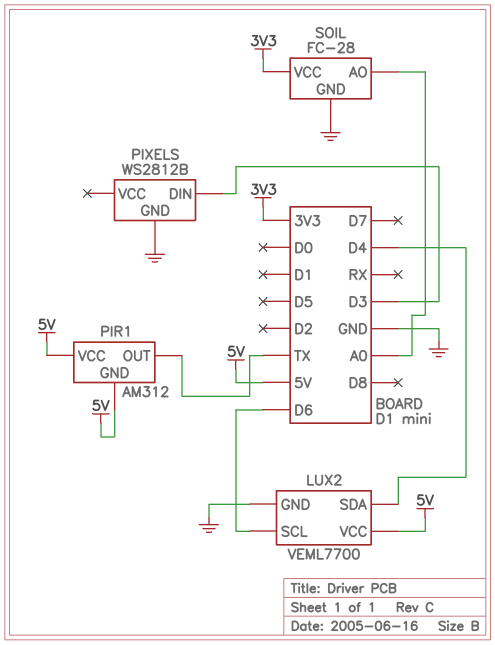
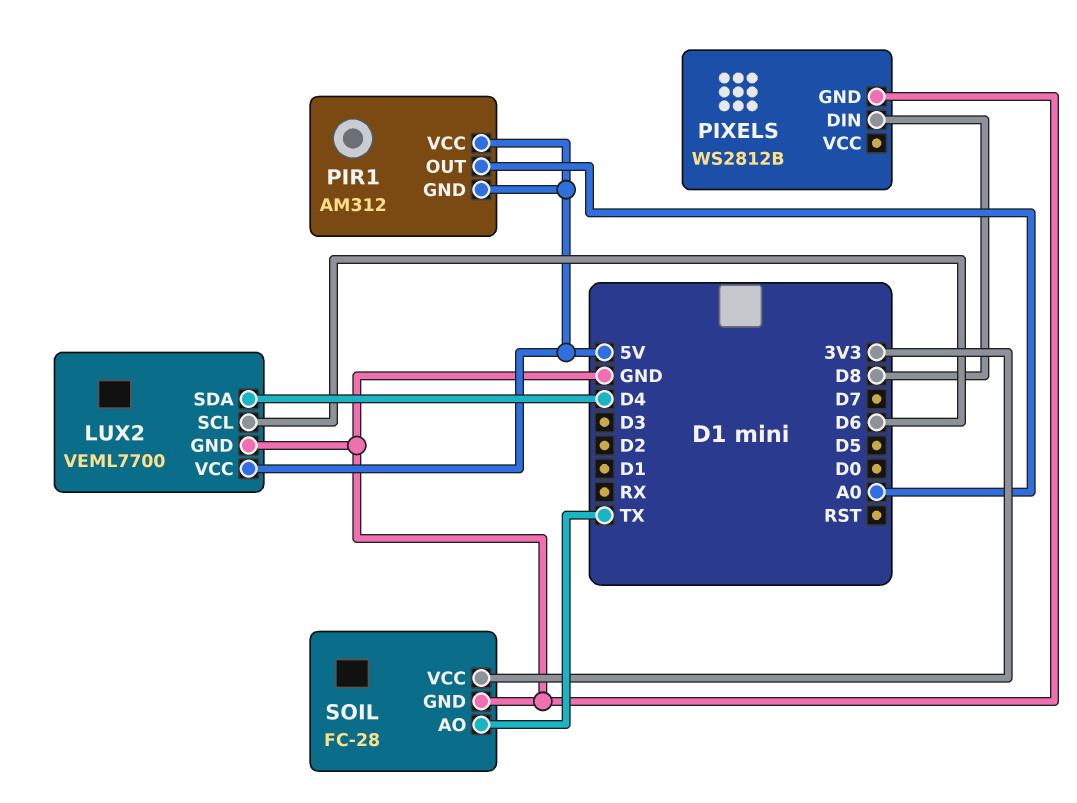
PIR1 pin OUT: TX -> A0
PIXELS pin DIN: D3 -> D8
SOIL pin AO: A0 -> TX

